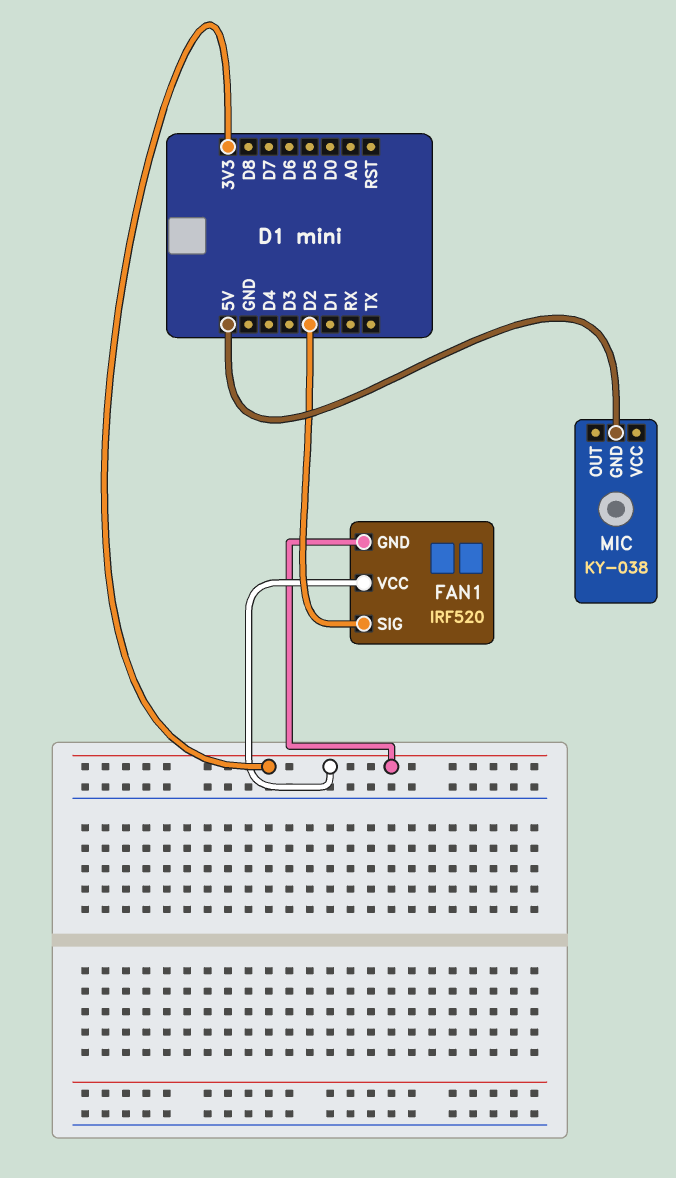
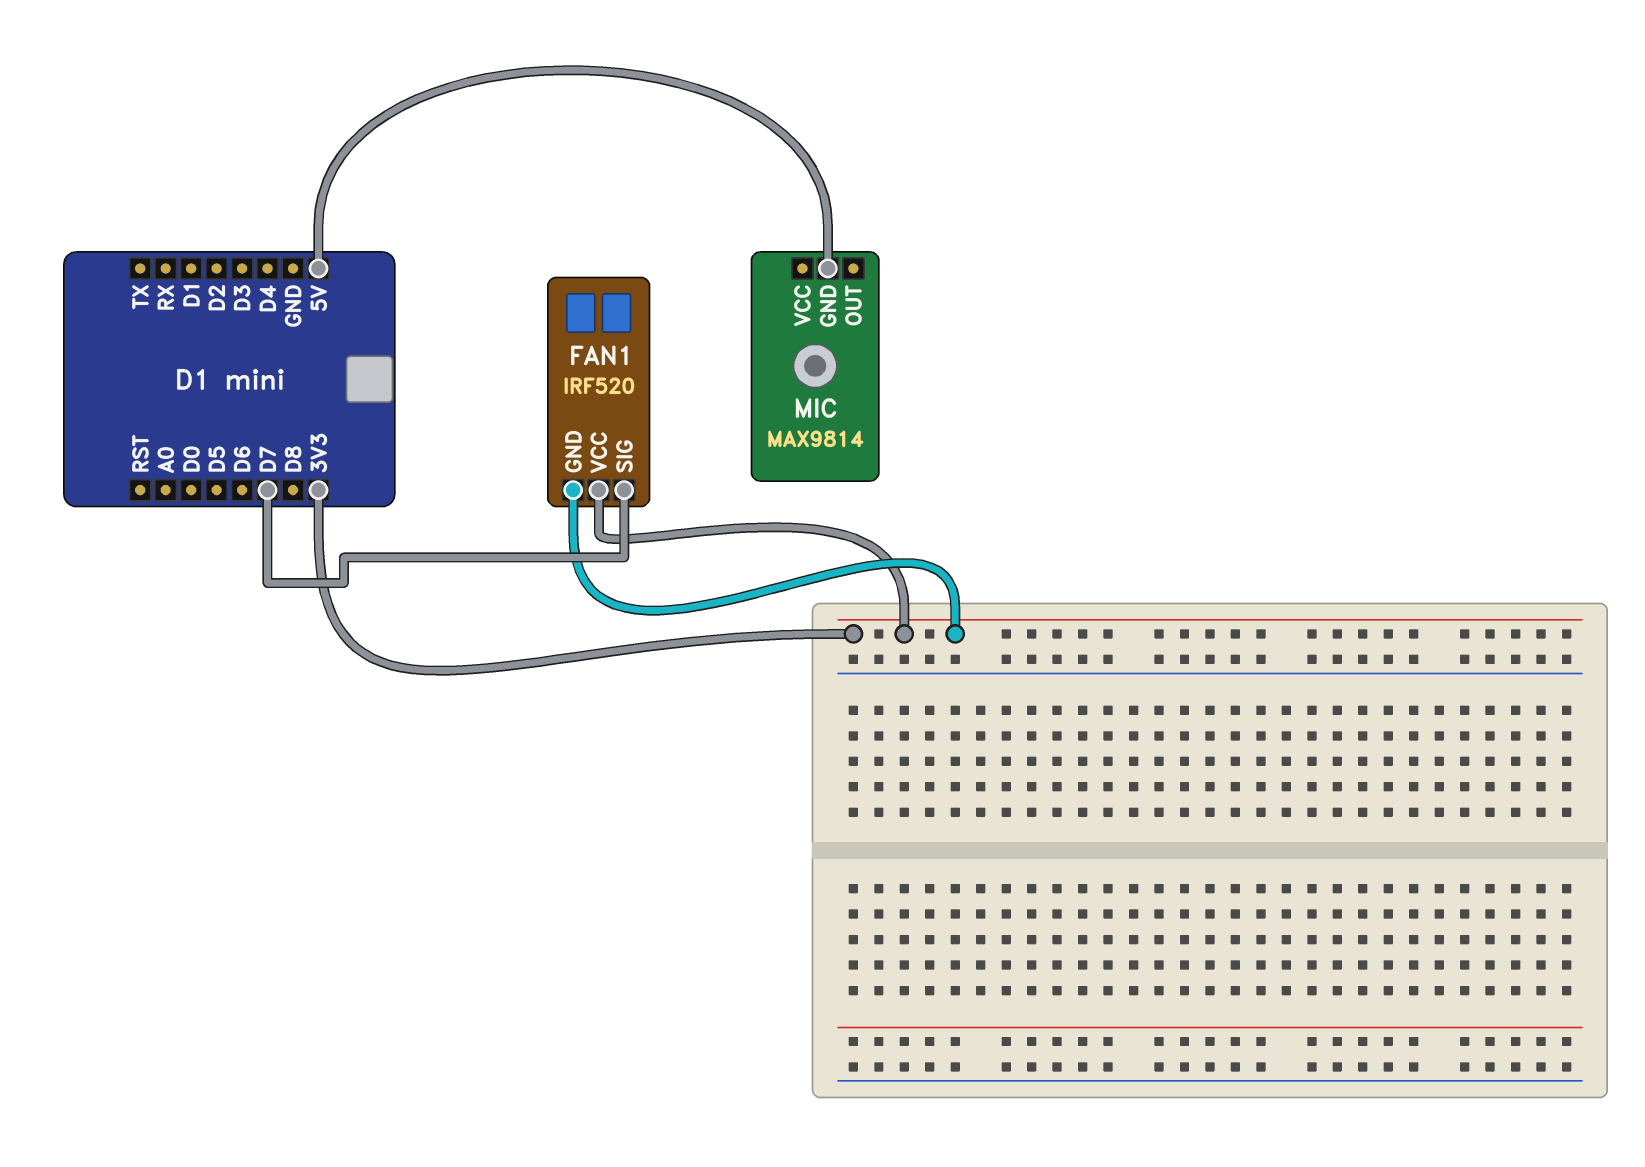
FAN1 pin SIG: D2 -> D7
MIC: KY-038 -> MAX9814

